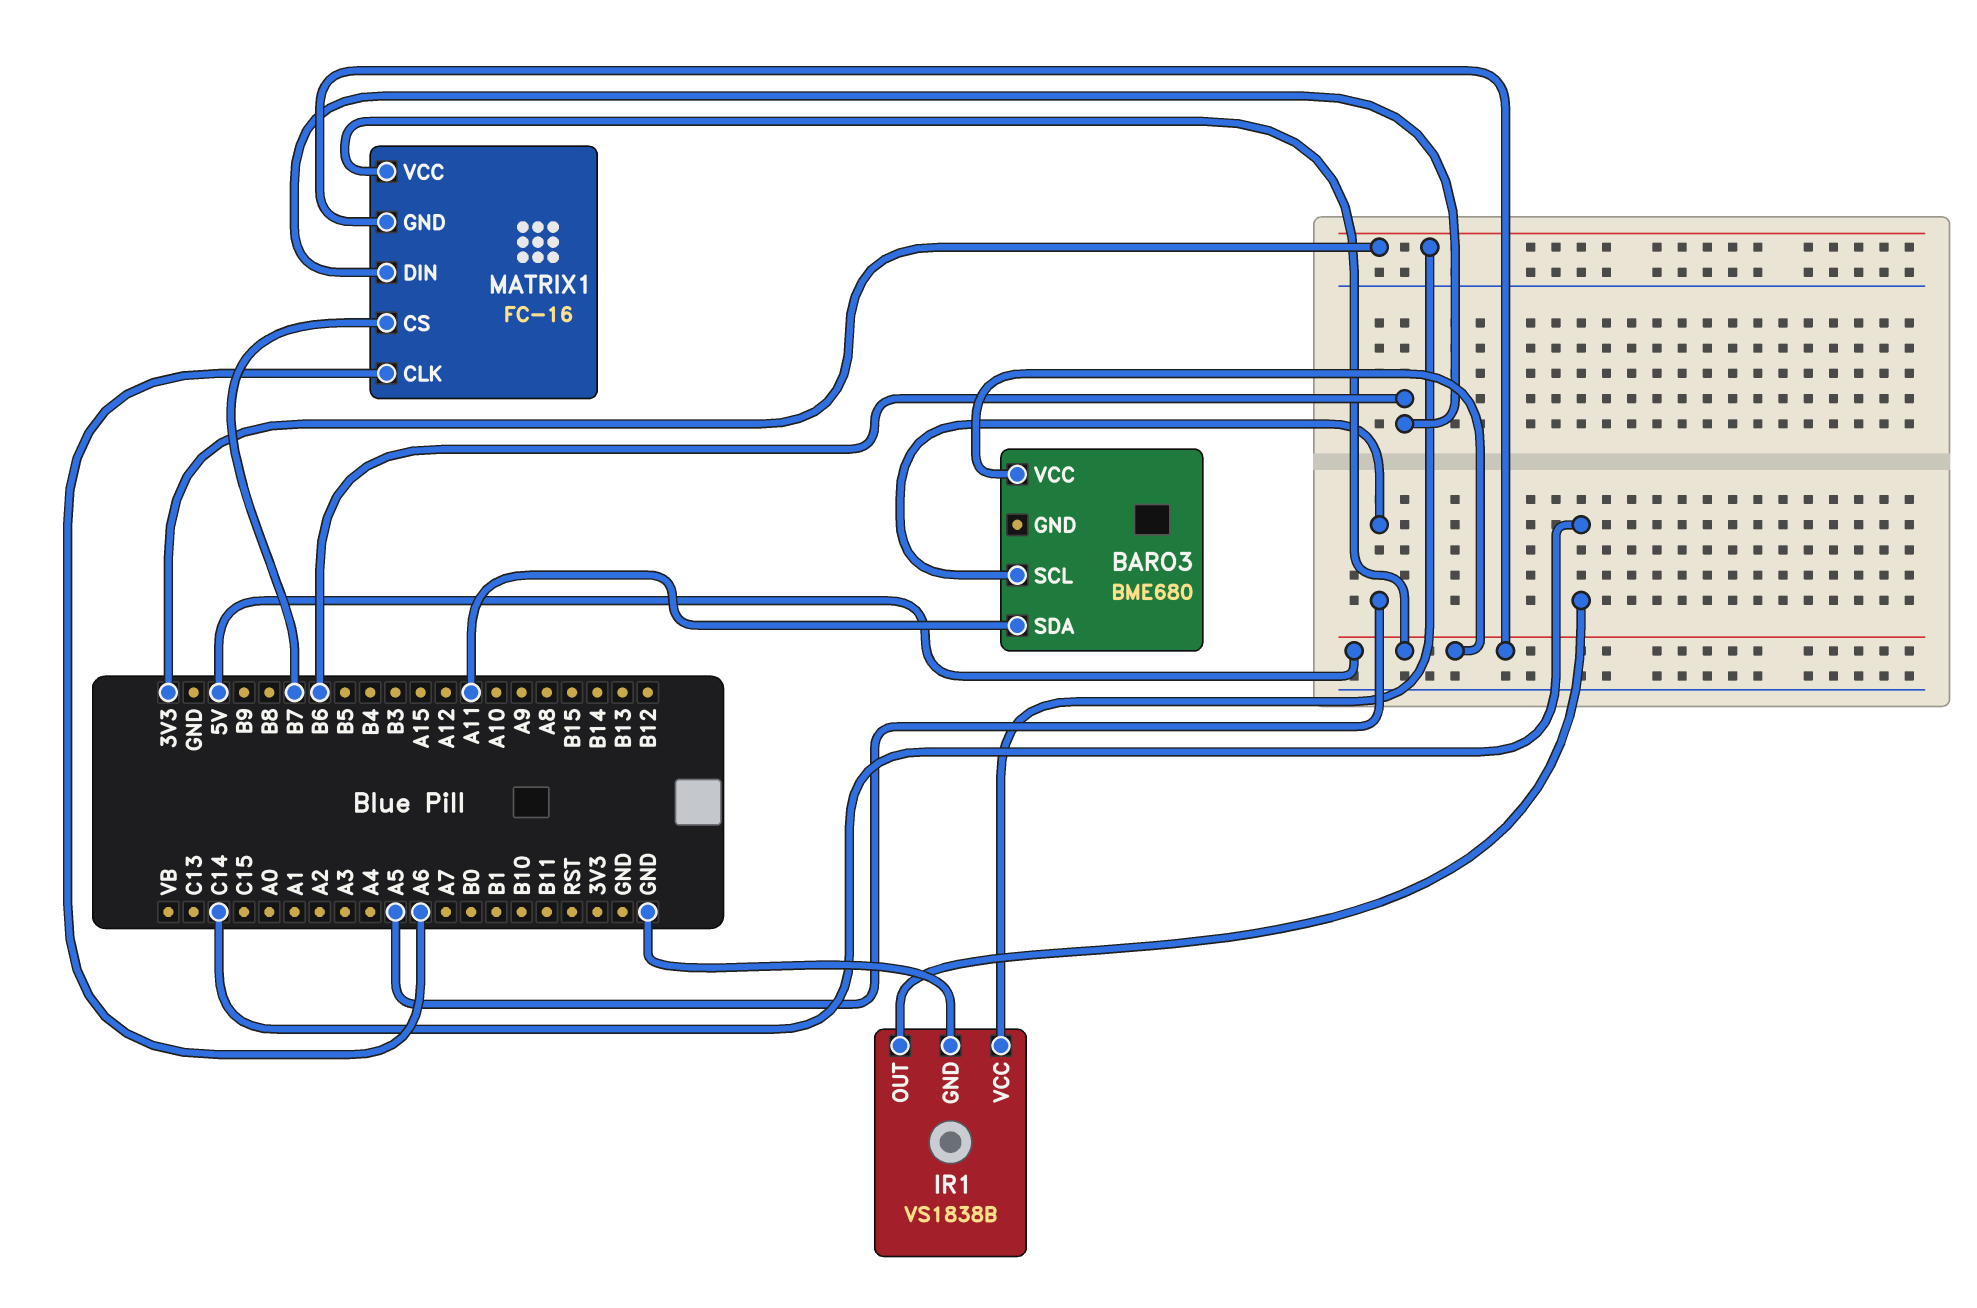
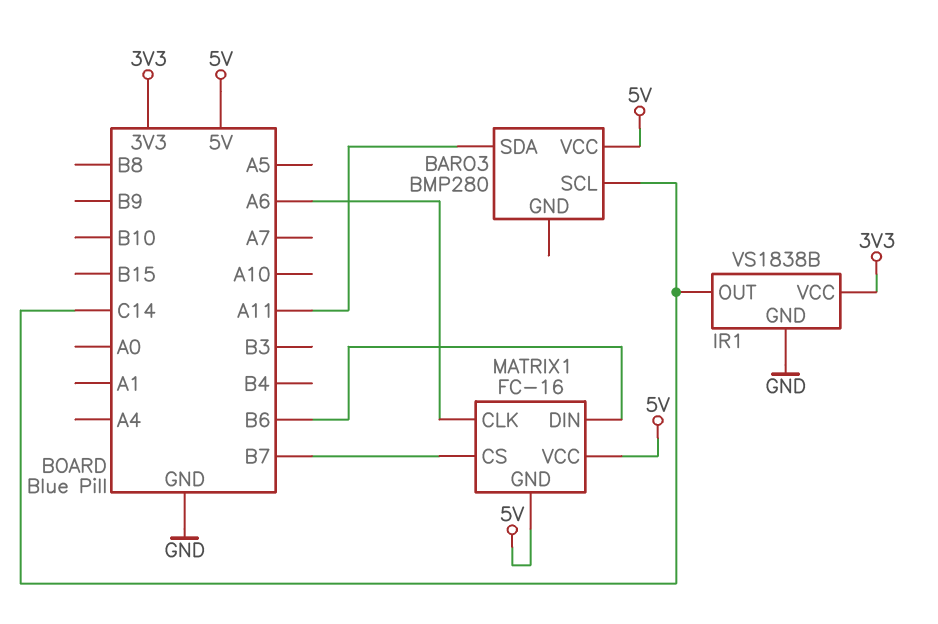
BARO3: BME680 -> BMP280
BARO3 pin SCL: A5 -> C14

